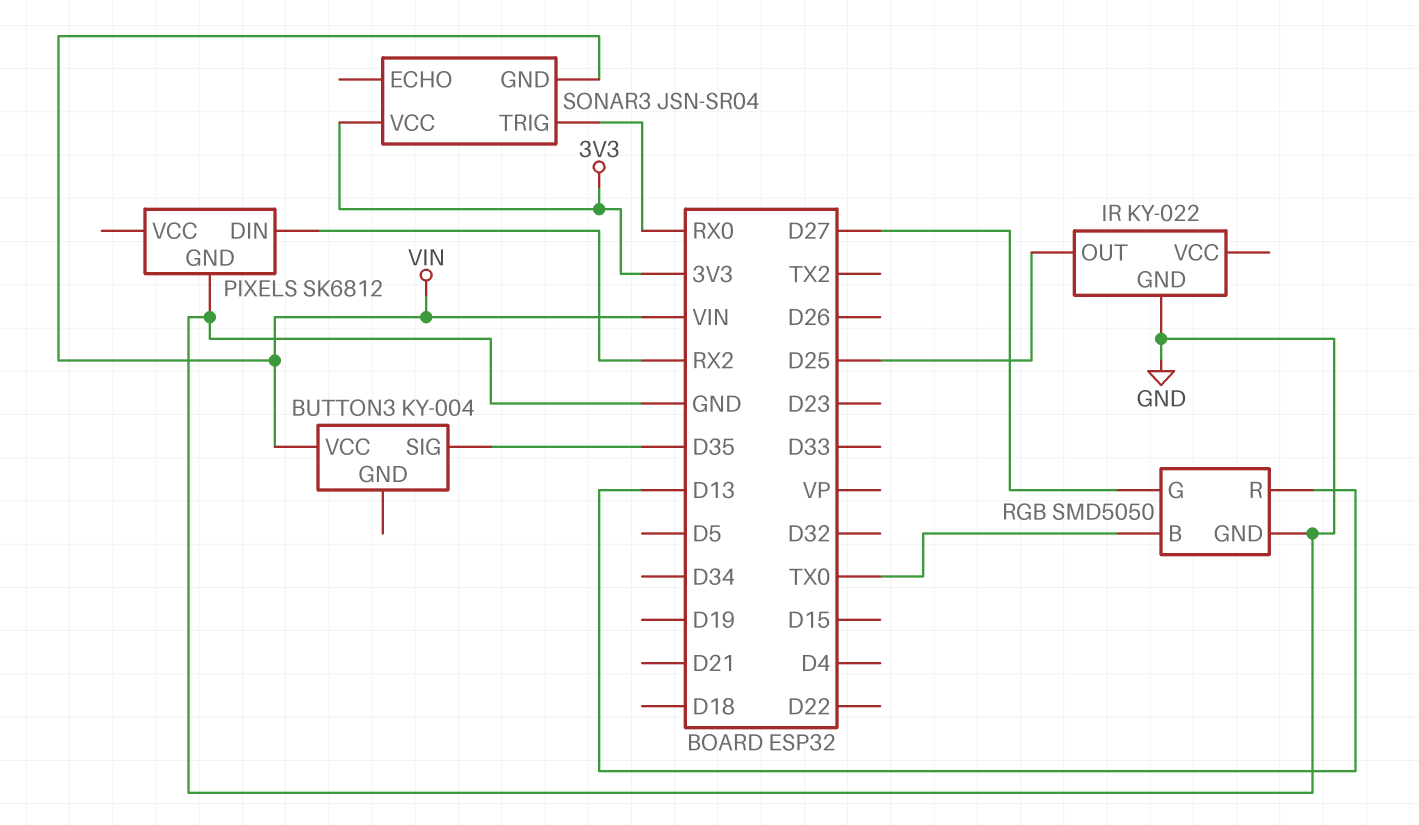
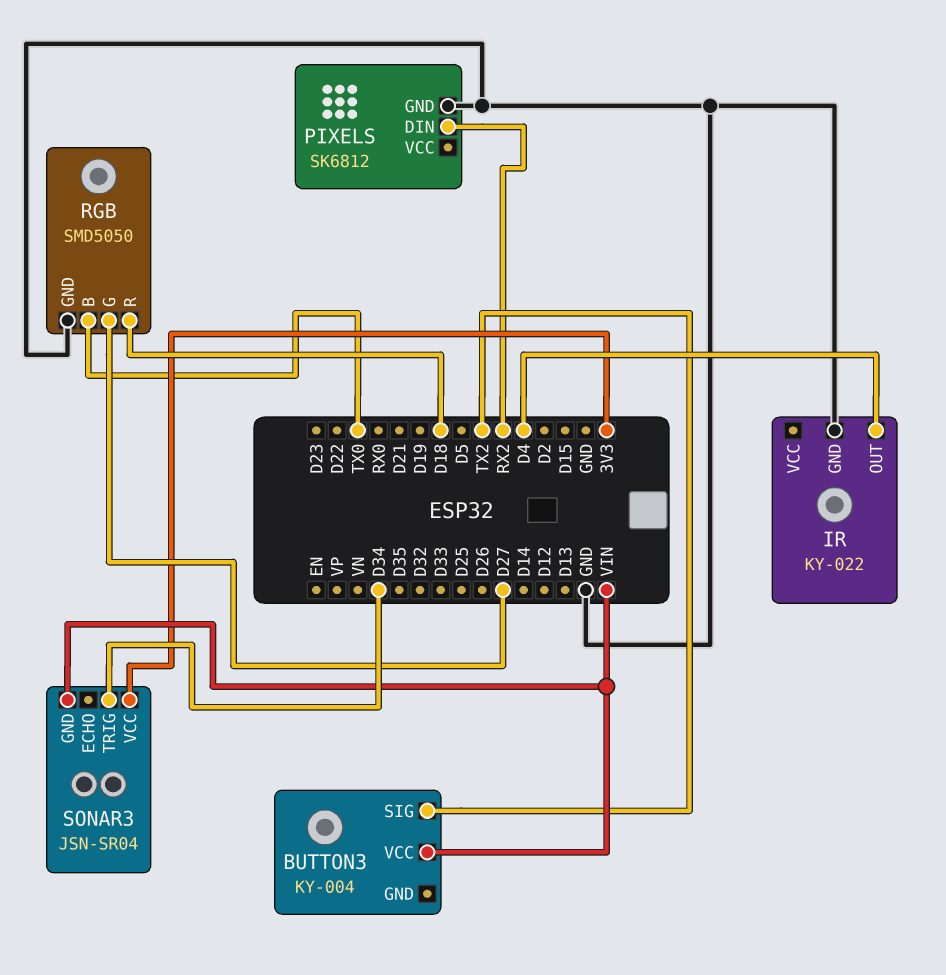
BUTTON3 pin SIG: D35 -> TX2
IR pin OUT: D25 -> D4
RGB pin R: D13 -> D18
SONAR3 pin TRIG: RX0 -> D34

